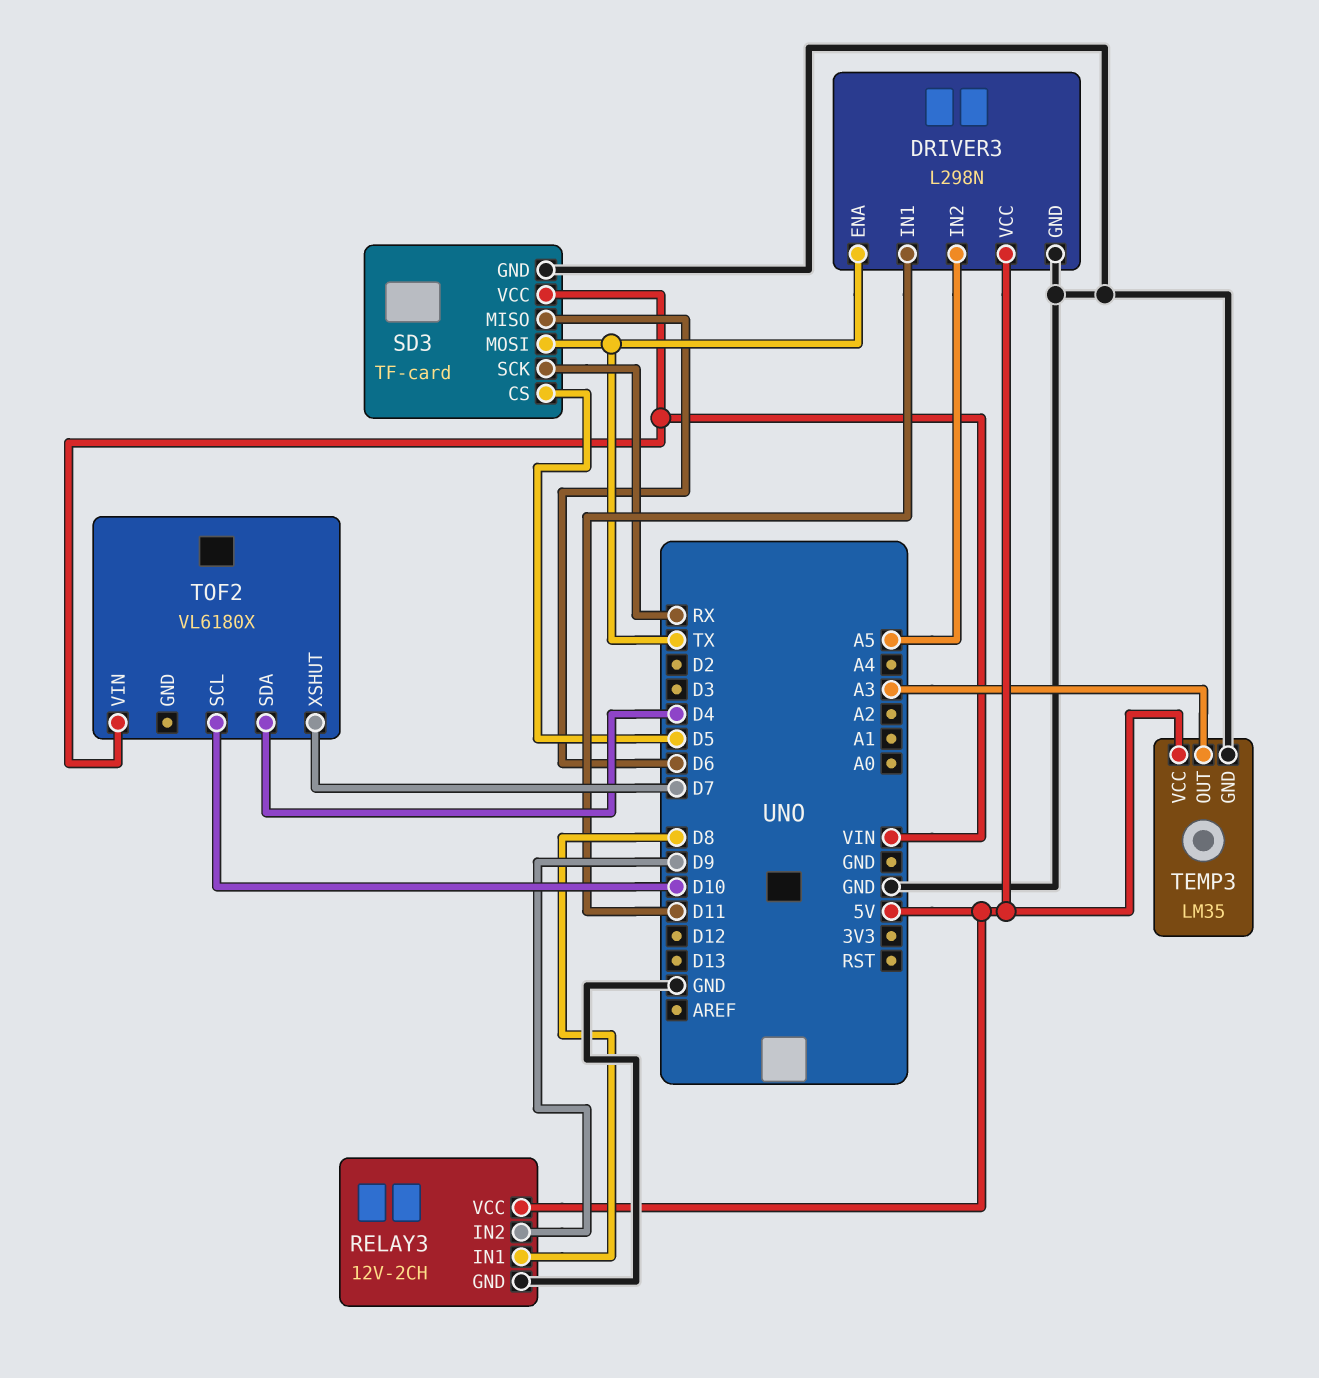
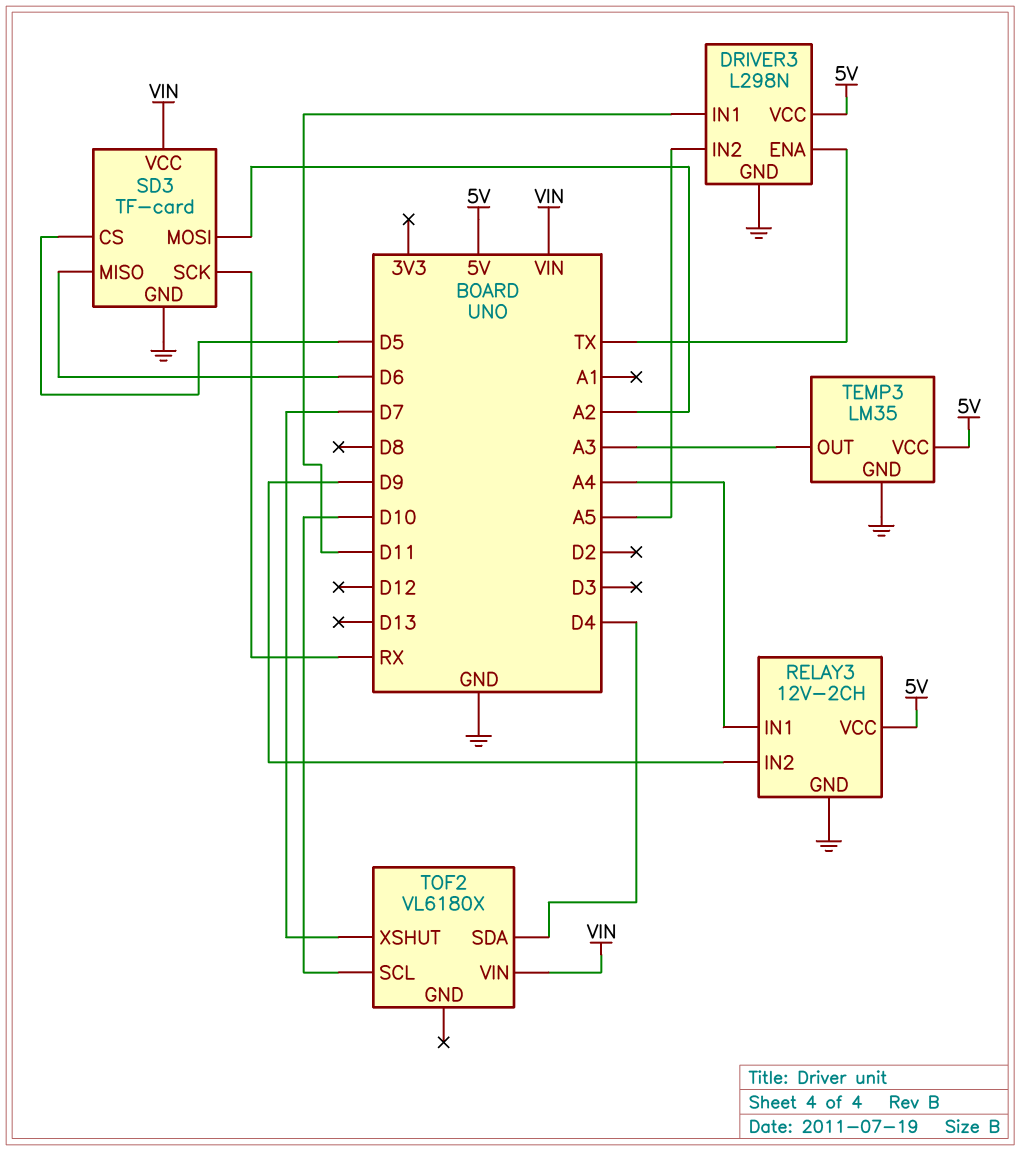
RELAY3 pin IN1: D8 -> A4
SD3 pin MOSI: TX -> A2

